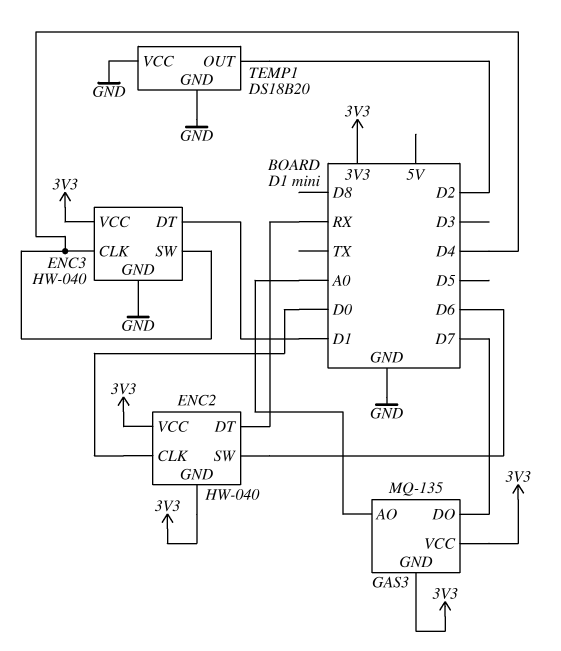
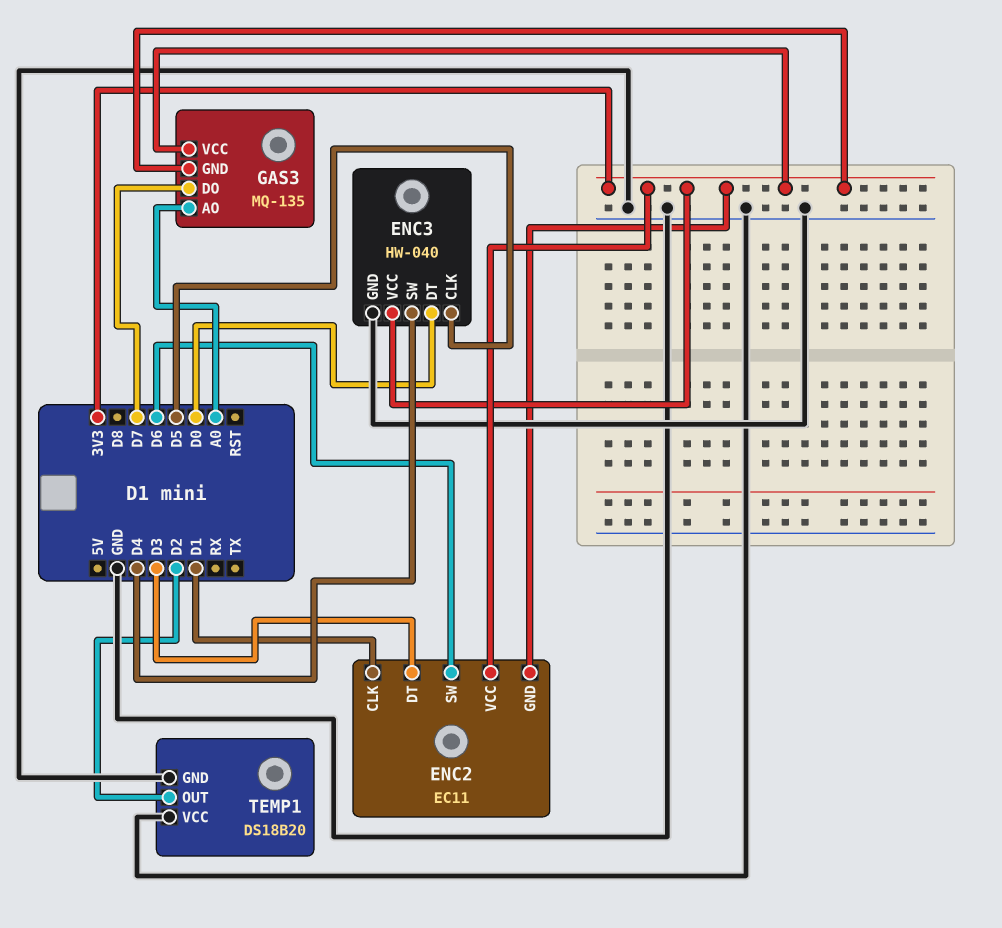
ENC2: HW-040 -> EC11
ENC2 pin CLK: D0 -> D1
ENC2 pin DT: RX -> D3
ENC3 pin CLK: D4 -> D5
ENC3 pin DT: D1 -> D0

